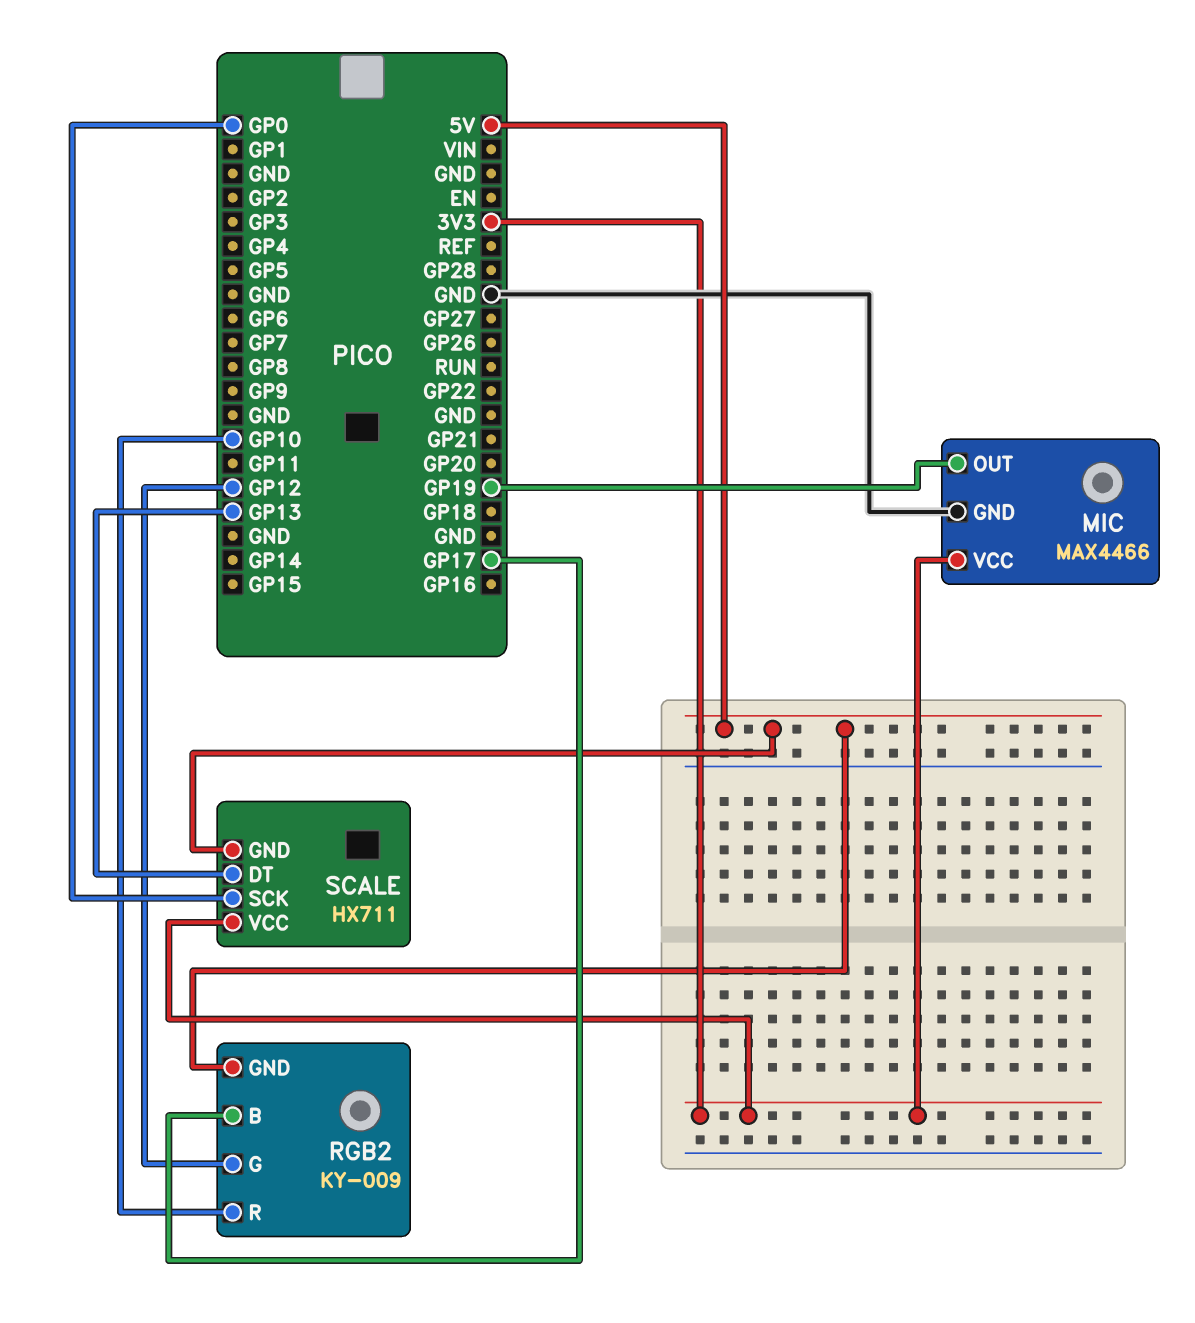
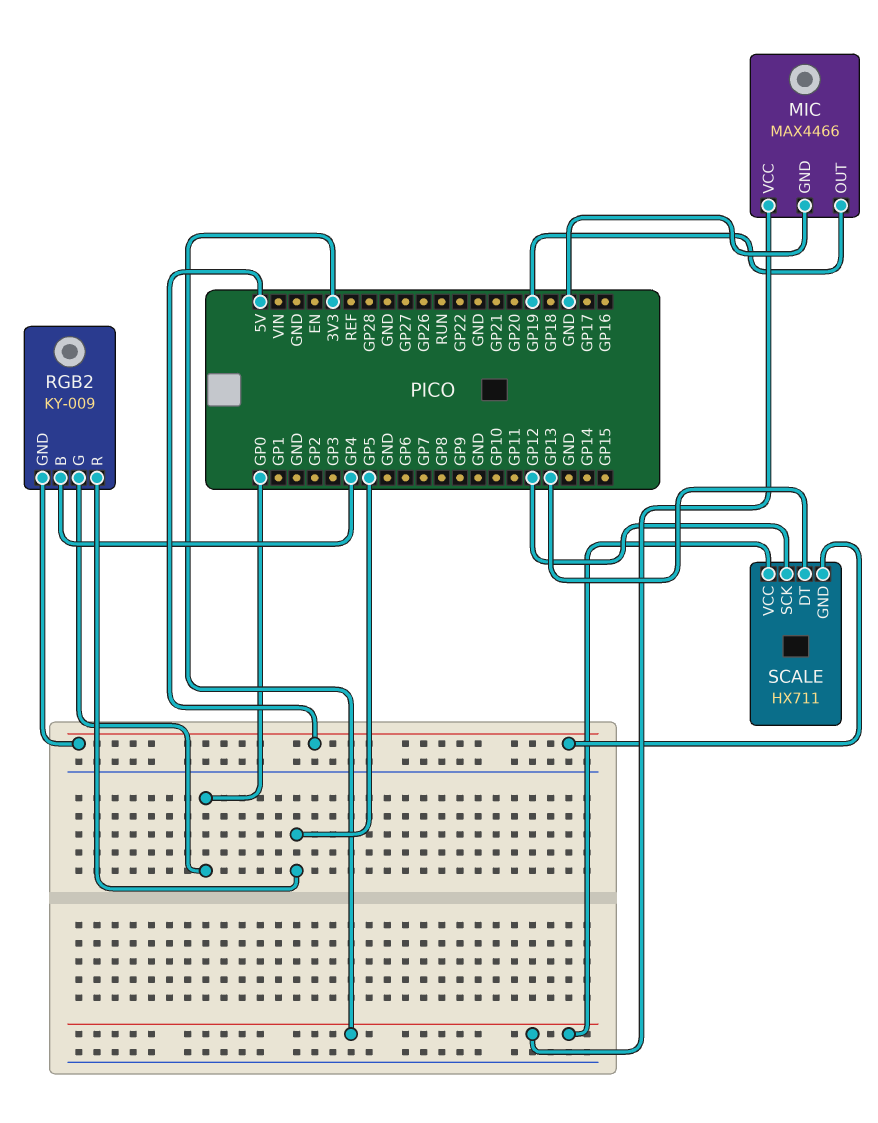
RGB2 pin B: GP17 -> GP4
RGB2 pin G: GP12 -> GP0
RGB2 pin R: GP10 -> GP5
SCALE pin SCK: GP0 -> GP12

